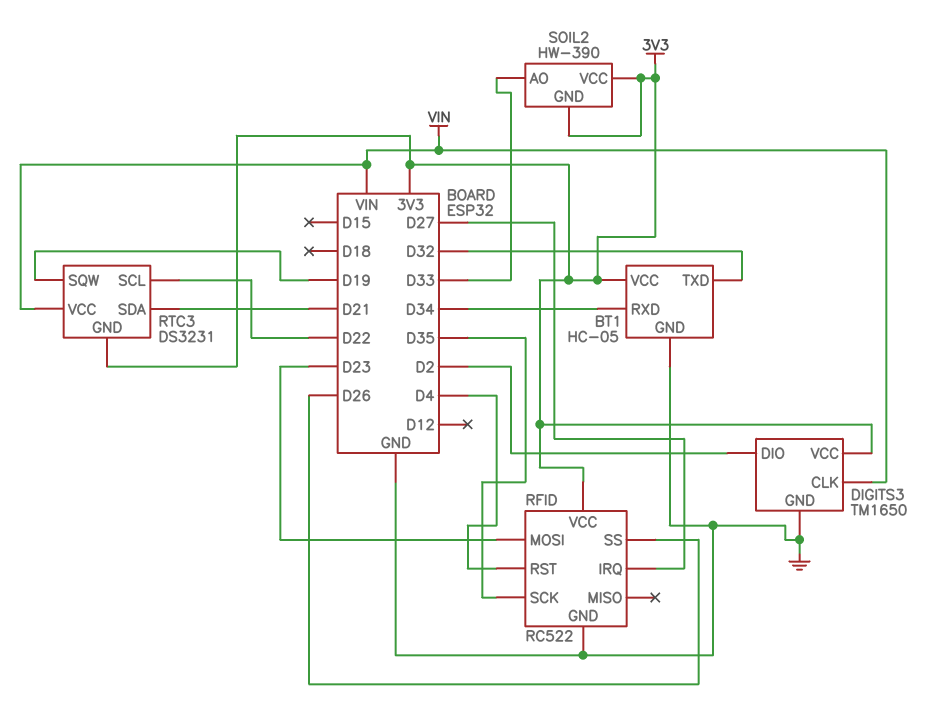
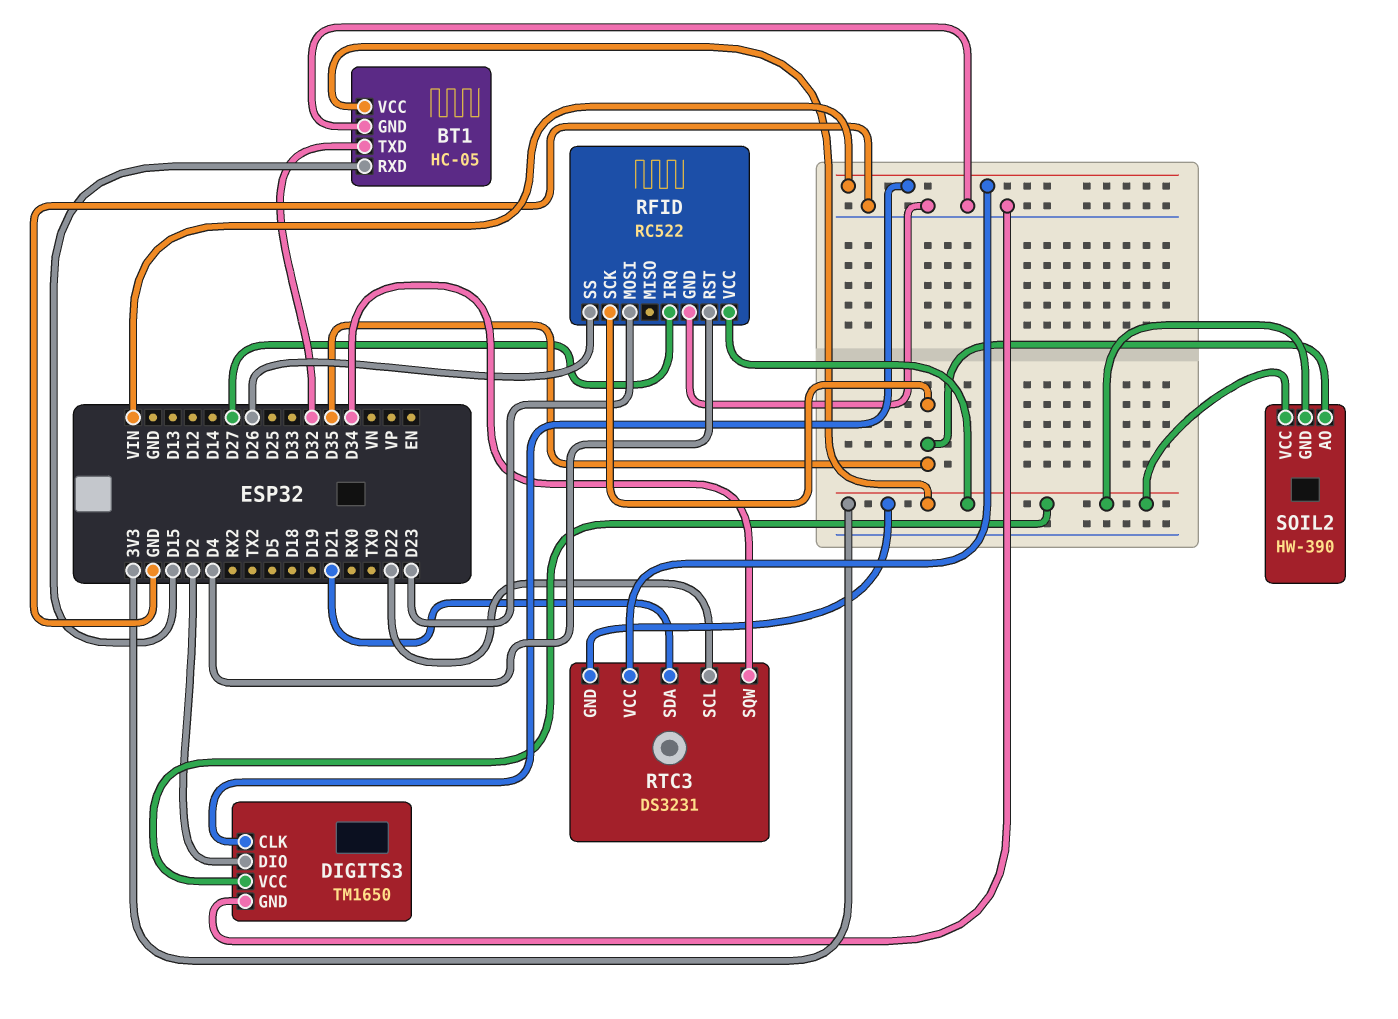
BT1 pin RXD: D34 -> D15
RTC3 pin SQW: D19 -> D34
SOIL2 pin AO: D33 -> D35

